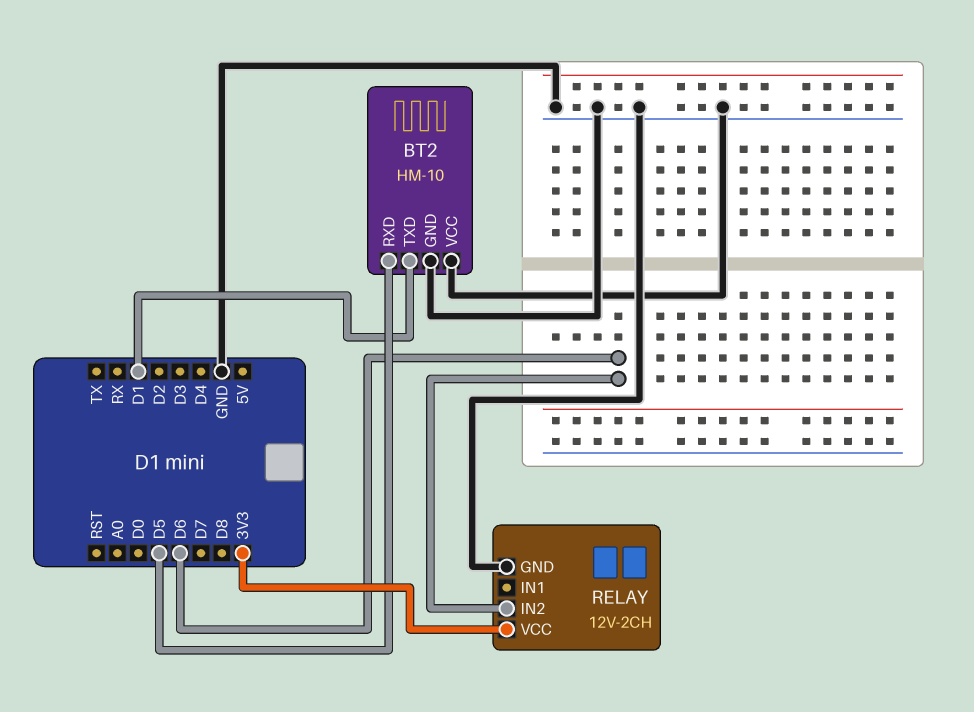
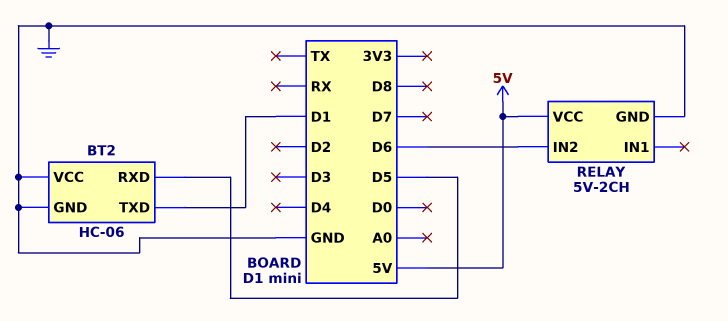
BT2: HM-10 -> HC-06
RELAY: 12V-2CH -> 5V-2CH
RELAY pin VCC: 3V3 -> 5V

